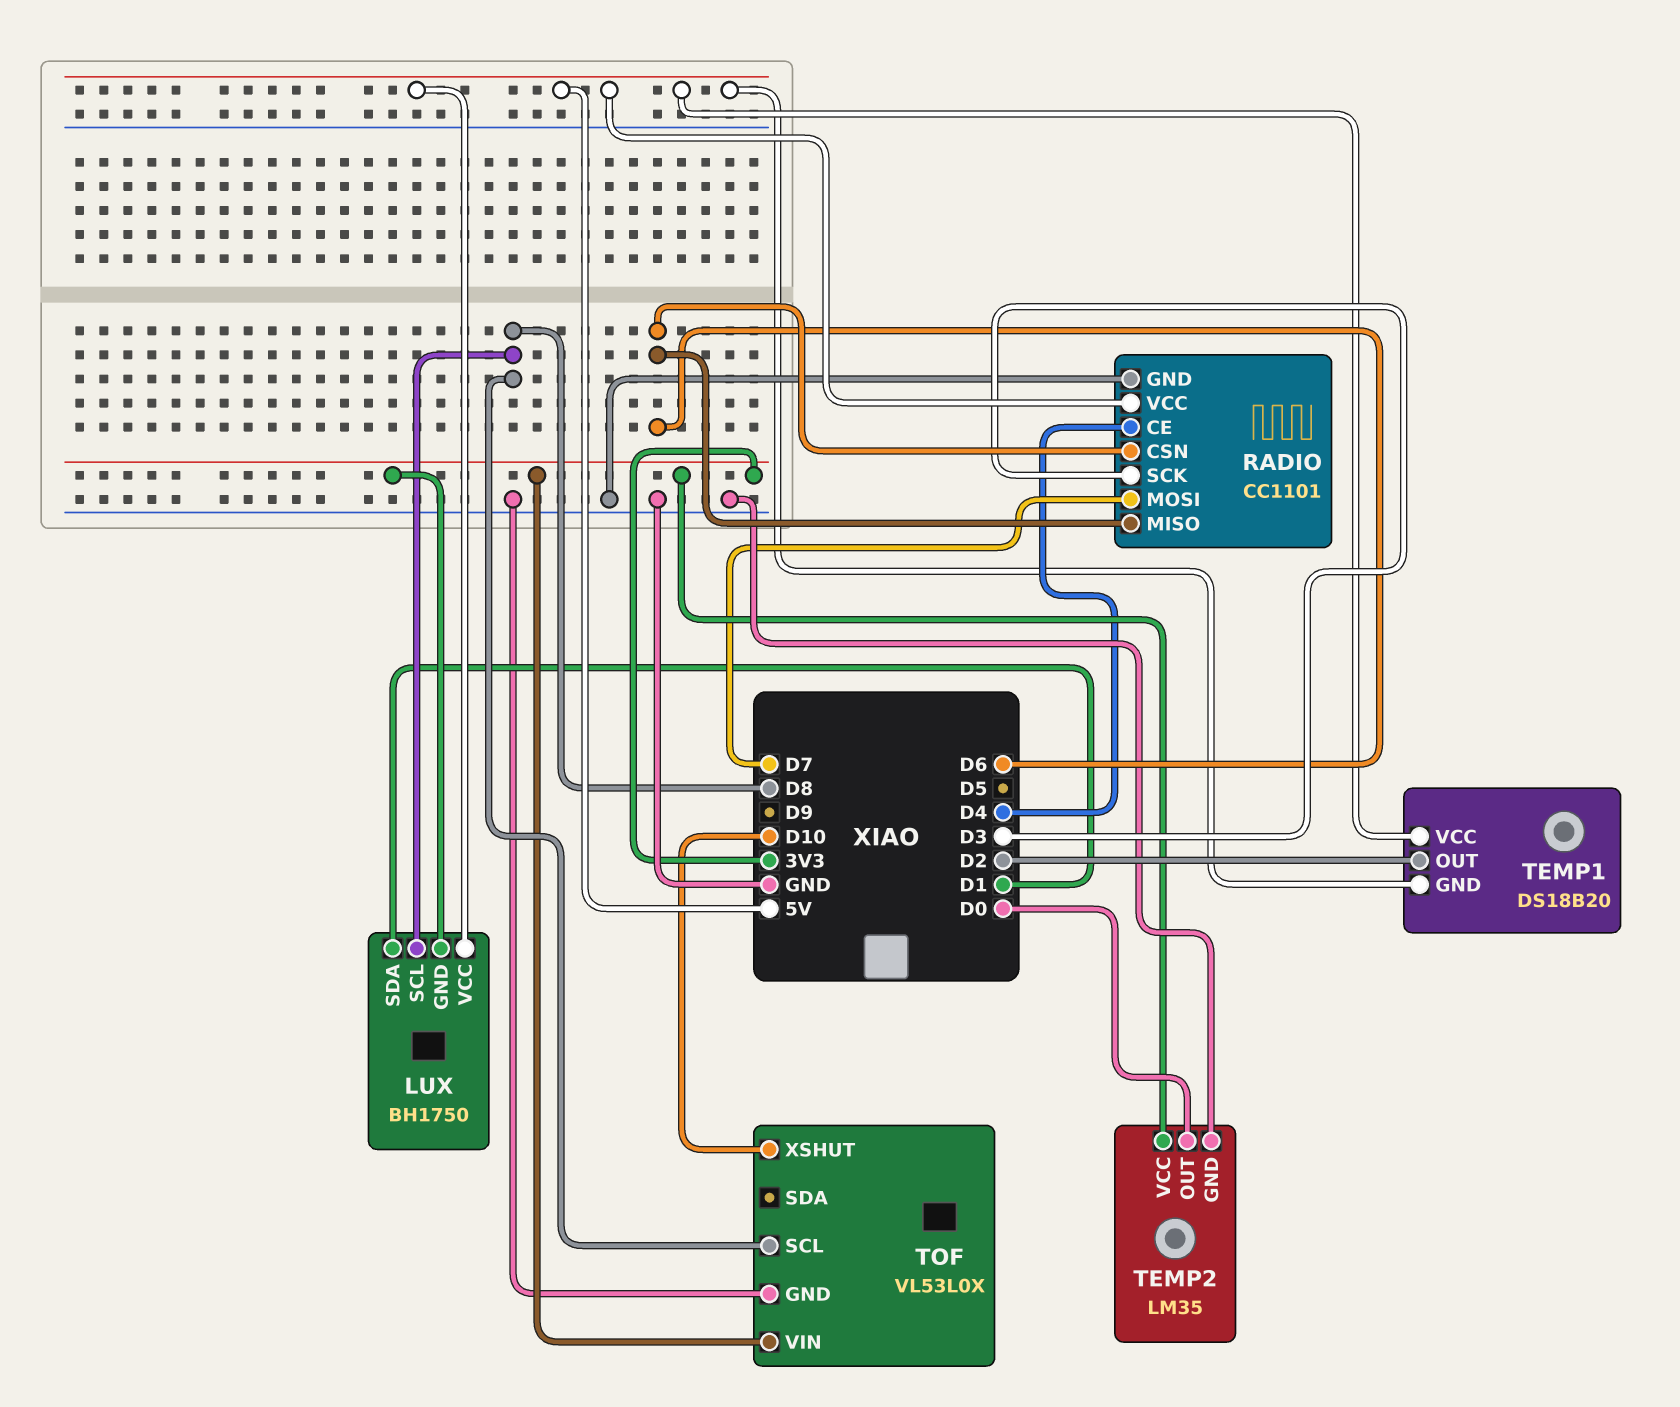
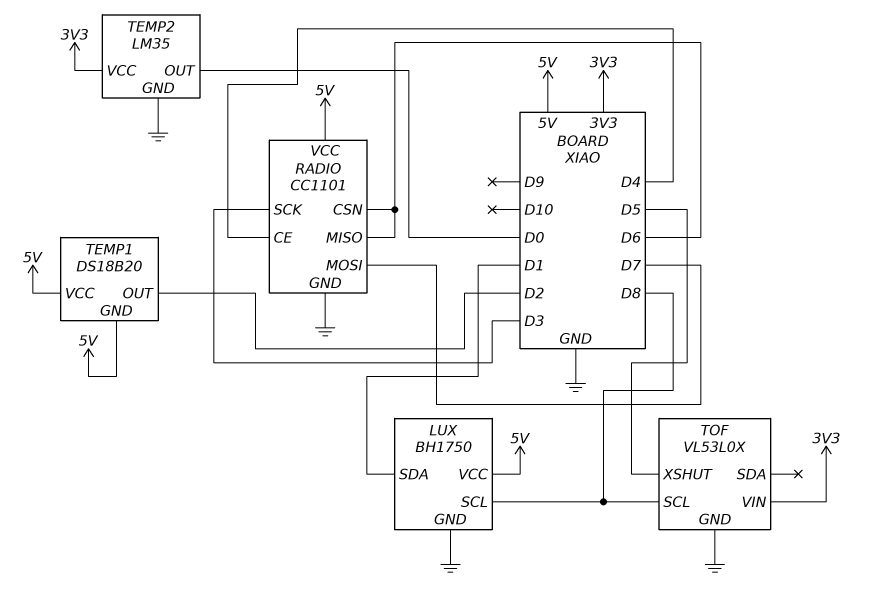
LUX pin GND: 3V3 -> GND
TOF pin XSHUT: D10 -> D5

